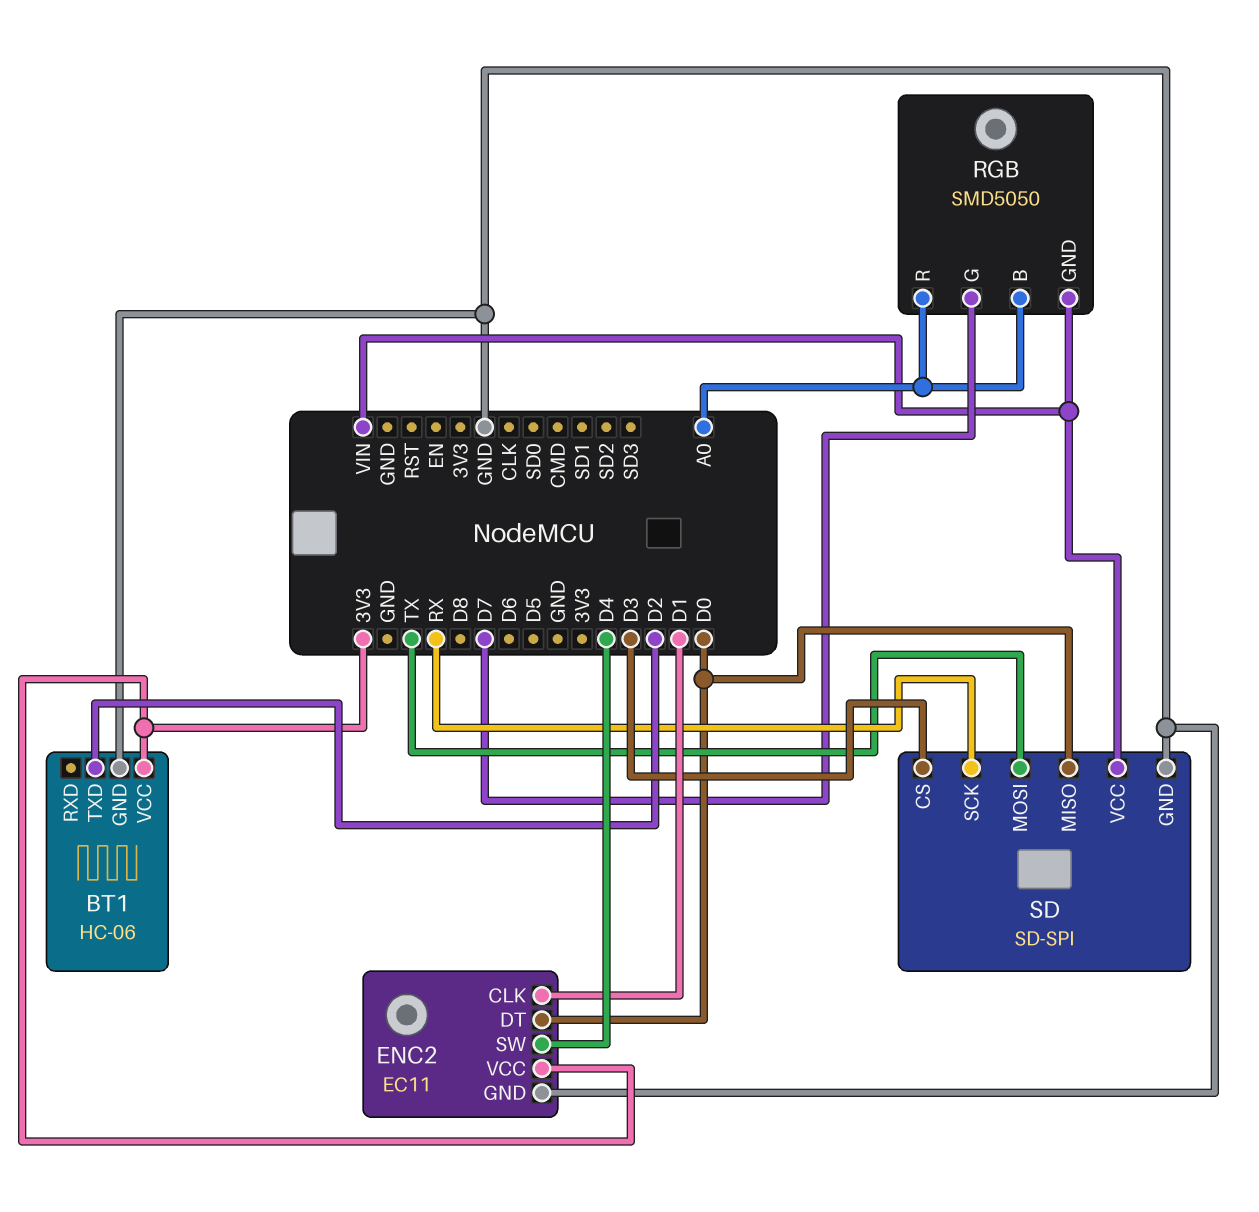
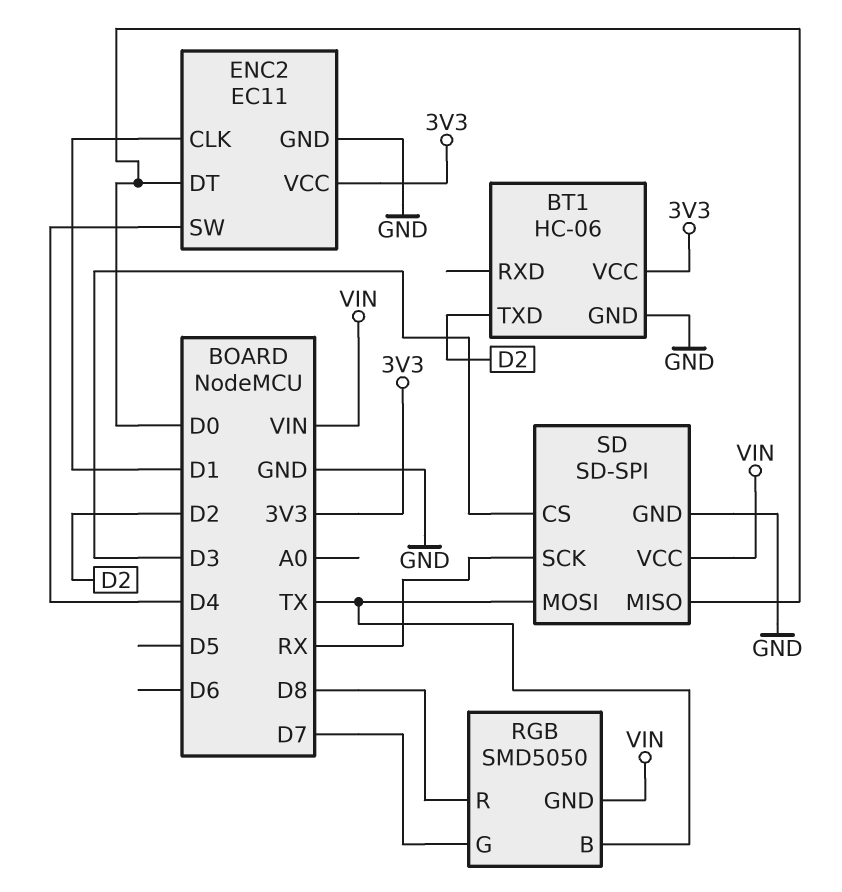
RGB pin B: A0 -> TX
RGB pin R: A0 -> D8

